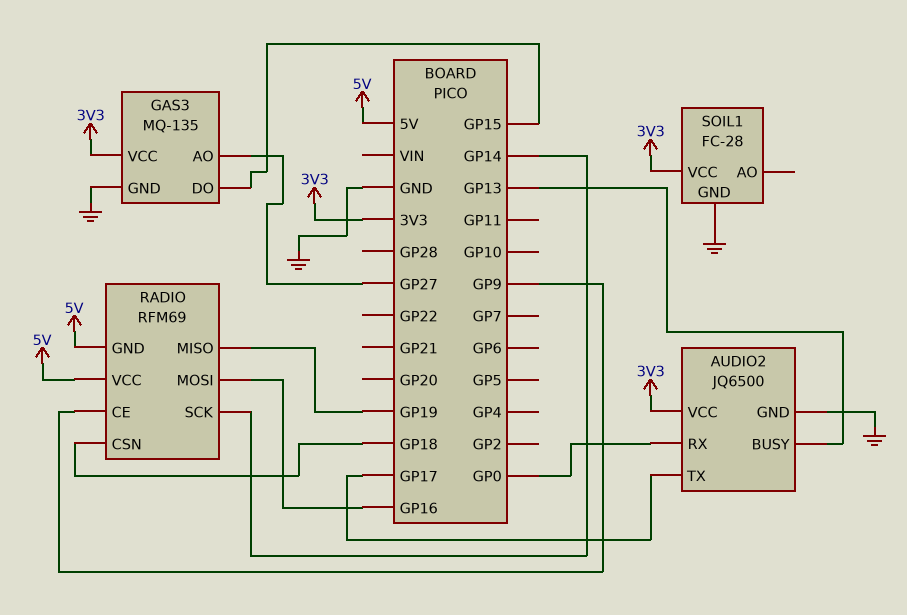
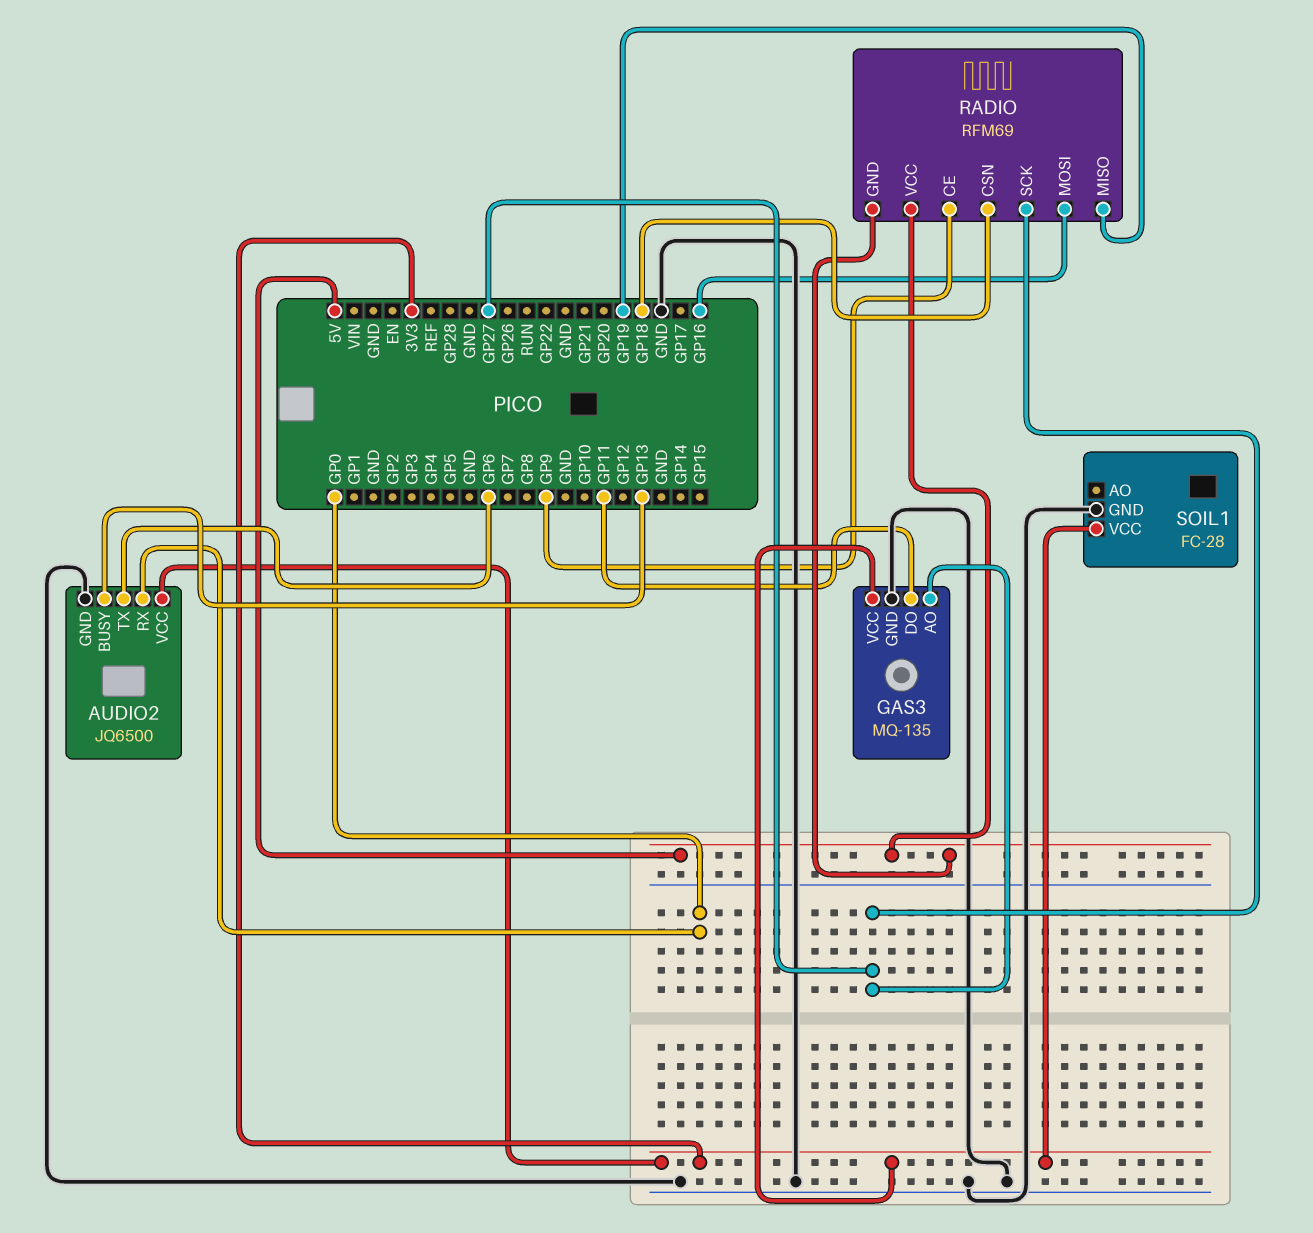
AUDIO2 pin TX: GP17 -> GP6
GAS3 pin DO: GP15 -> GP11
RADIO pin SCK: GP14 -> GP27

